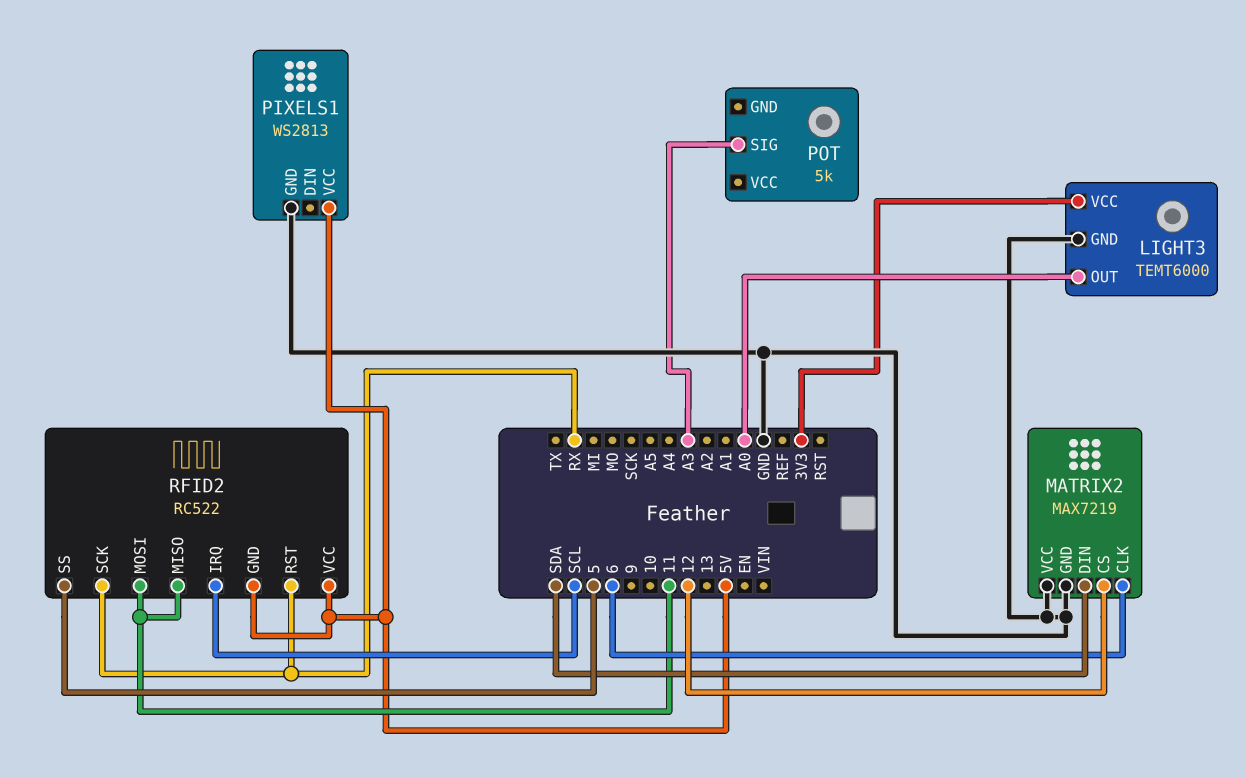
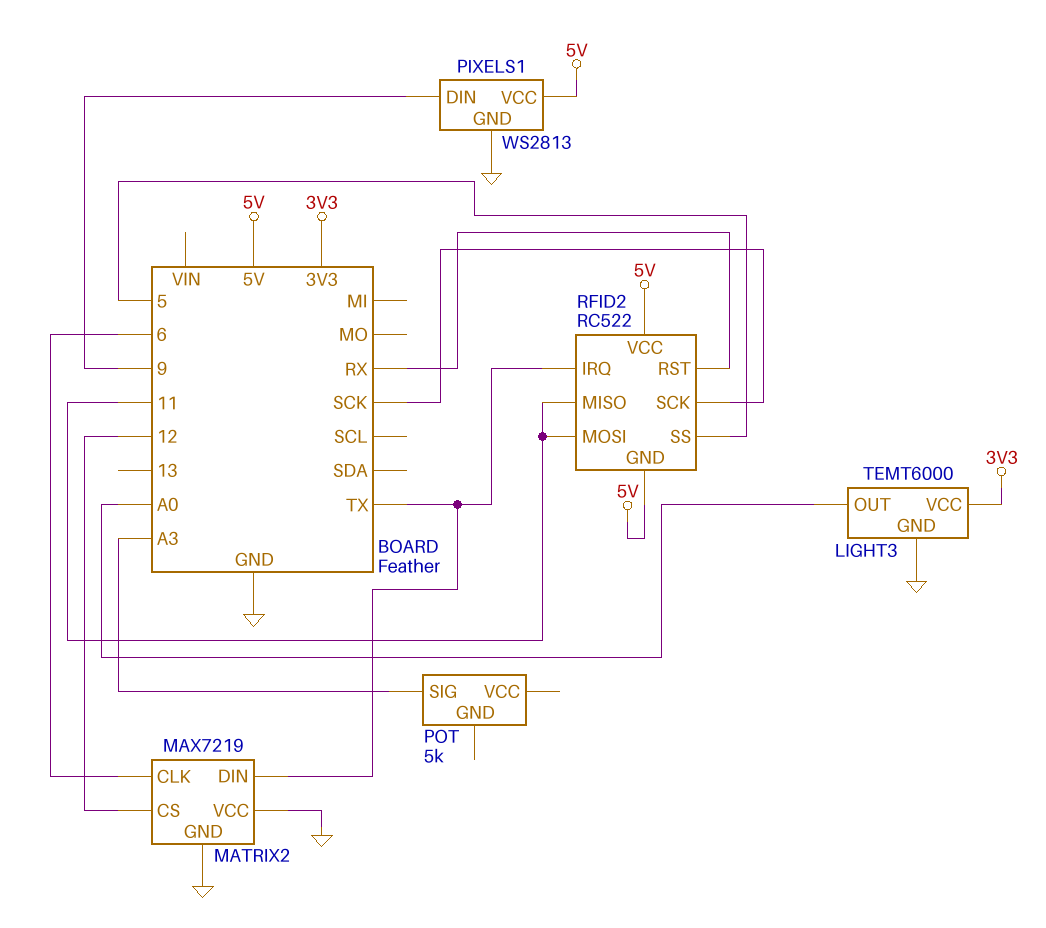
MATRIX2 pin DIN: SDA -> TX
PIXELS1 pin DIN: none -> 9
RFID2 pin IRQ: SCL -> TX
RFID2 pin SCK: RX -> SCK

